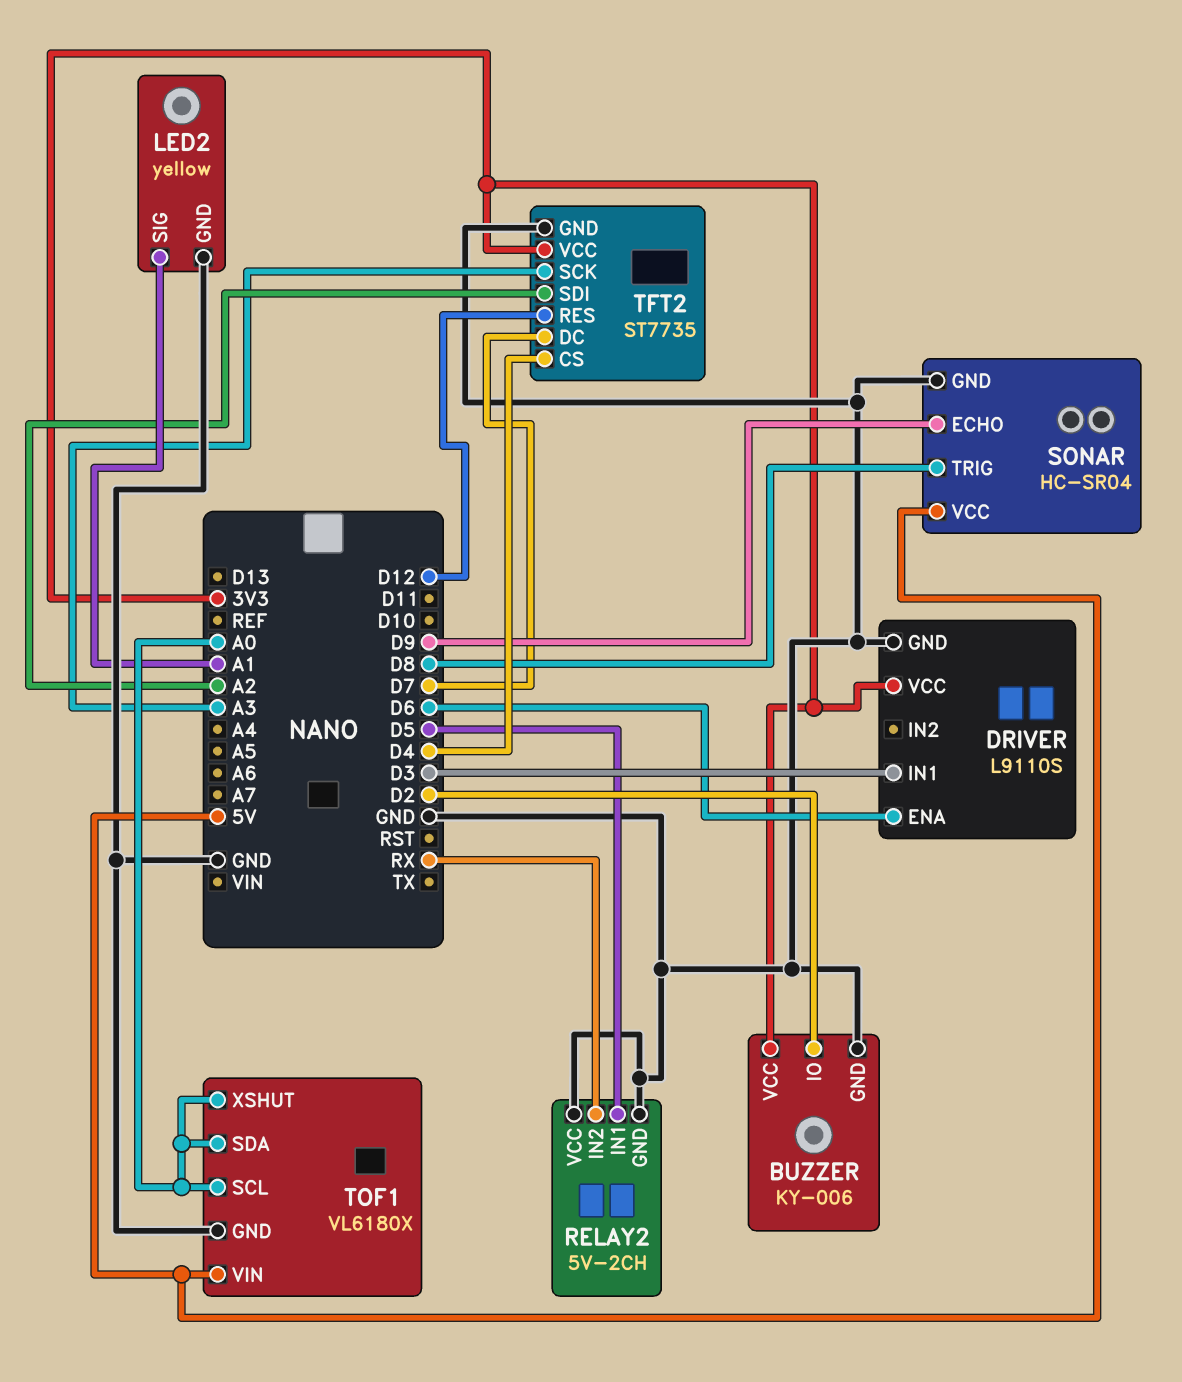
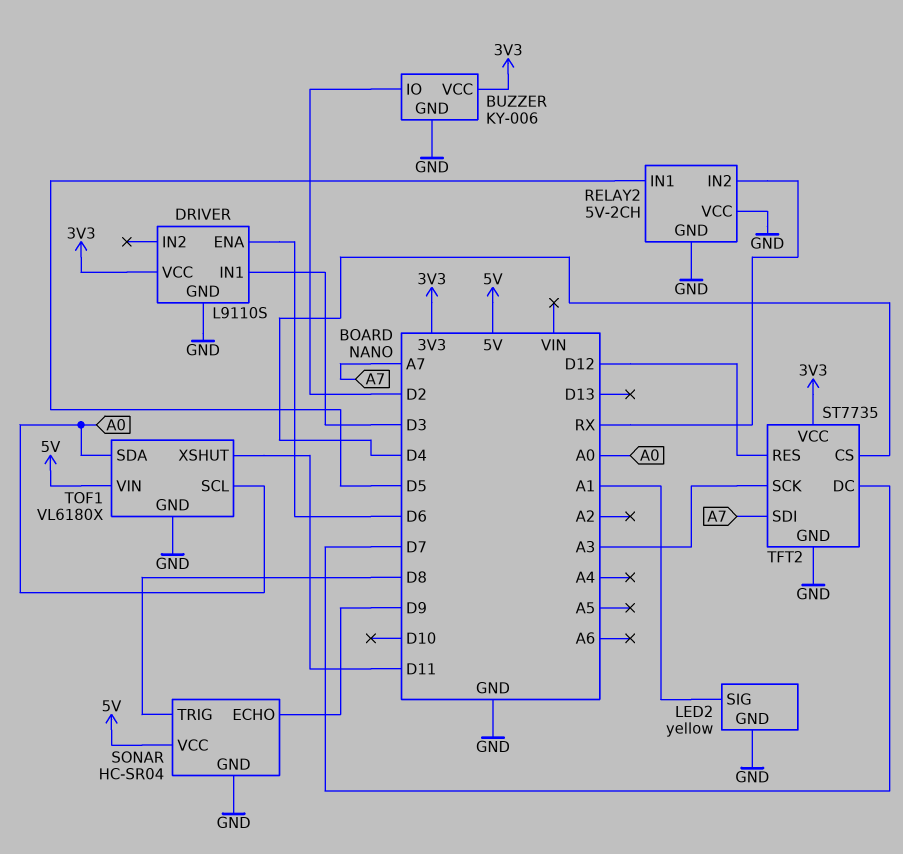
TFT2 pin SDI: A2 -> A7
TOF1 pin XSHUT: A0 -> D11

